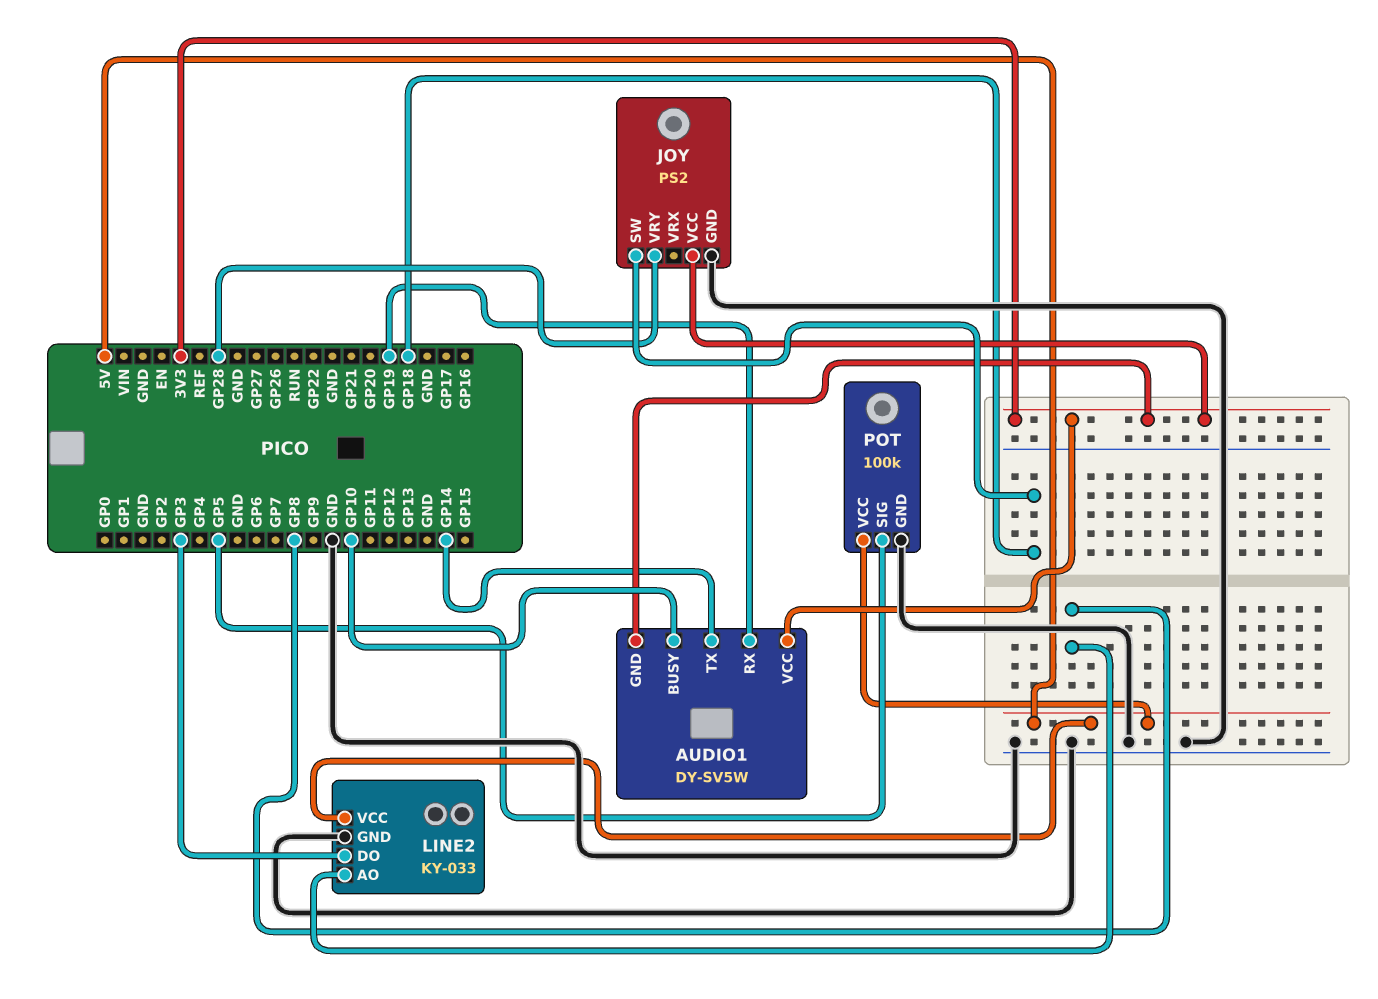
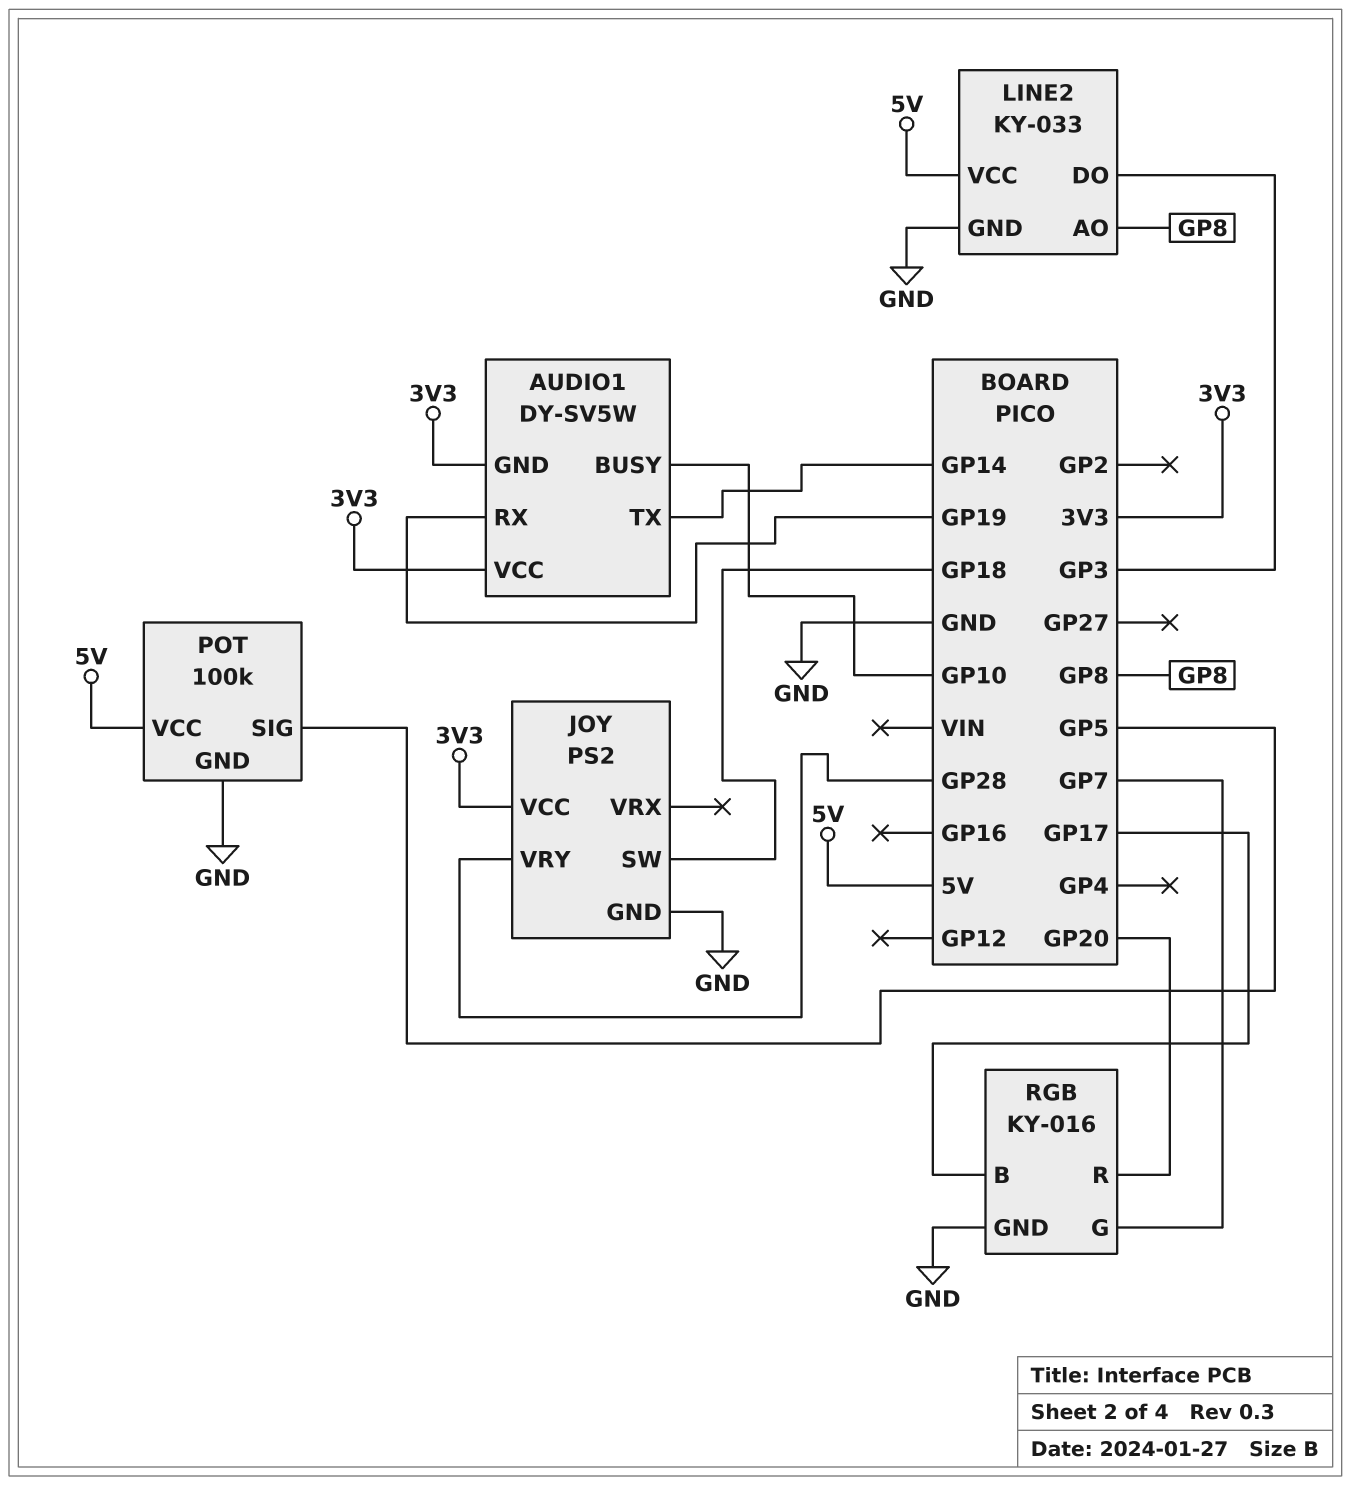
RGB: none -> KY-016
RGB pin B: none -> GP17
RGB pin G: none -> GP7
RGB pin GND: none -> GND
RGB pin R: none -> GP20

